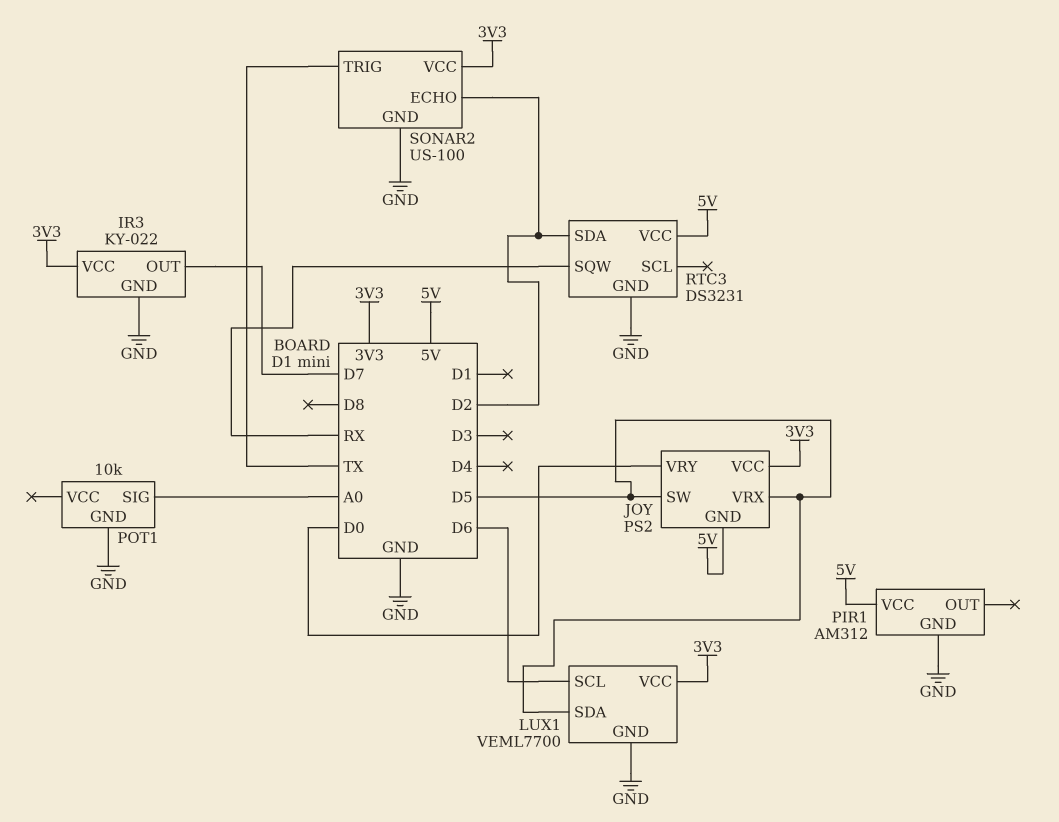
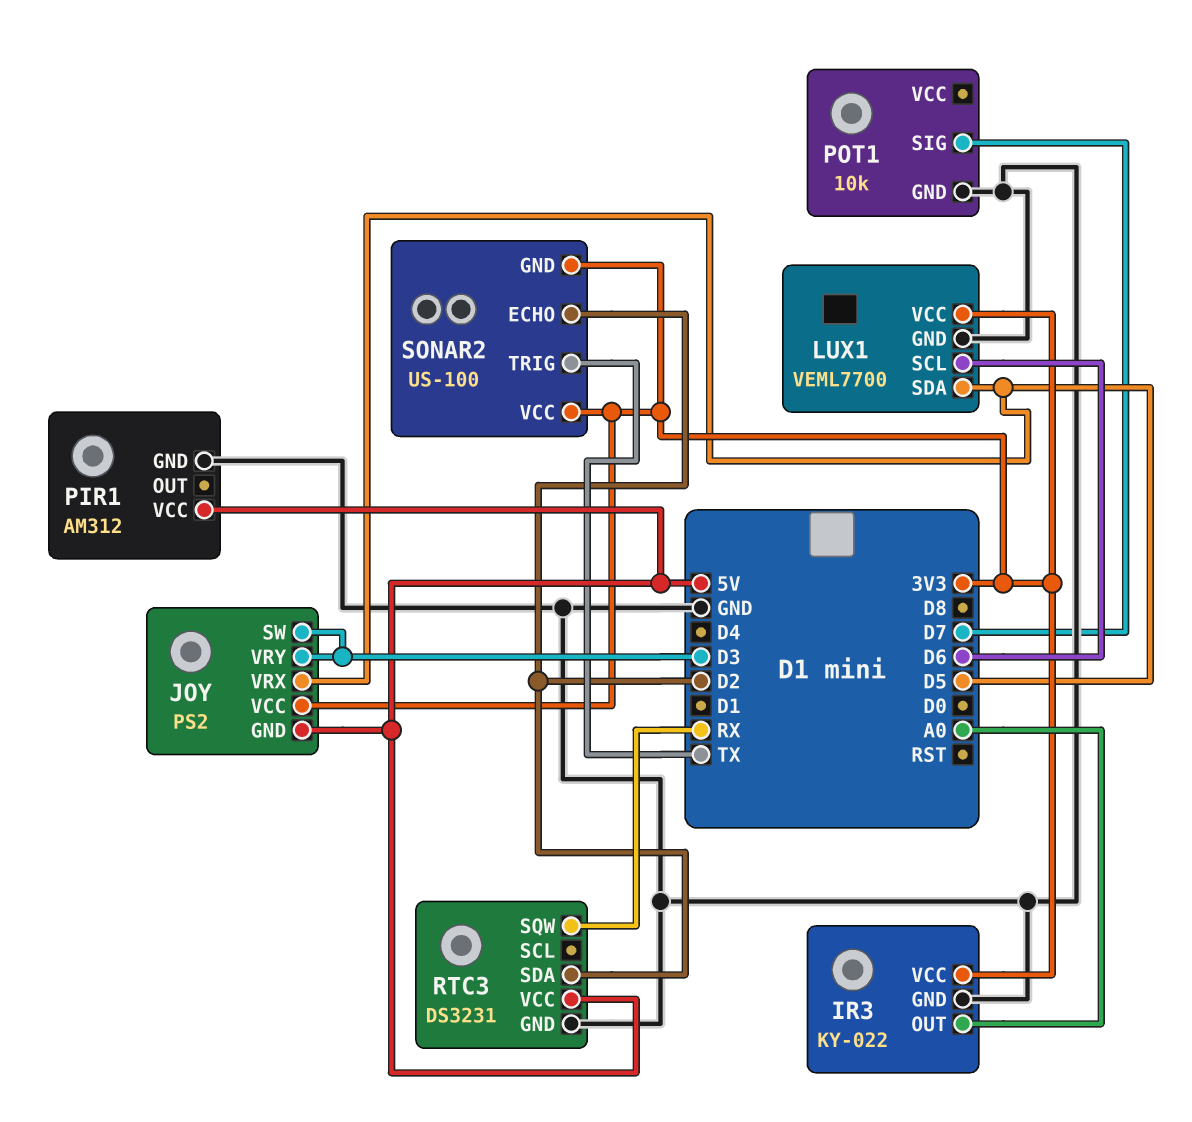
IR3 pin OUT: D7 -> A0
JOY pin SW: D5 -> D3
JOY pin VRY: D0 -> D3
POT1 pin SIG: A0 -> D7
SONAR2 pin GND: GND -> 3V3

